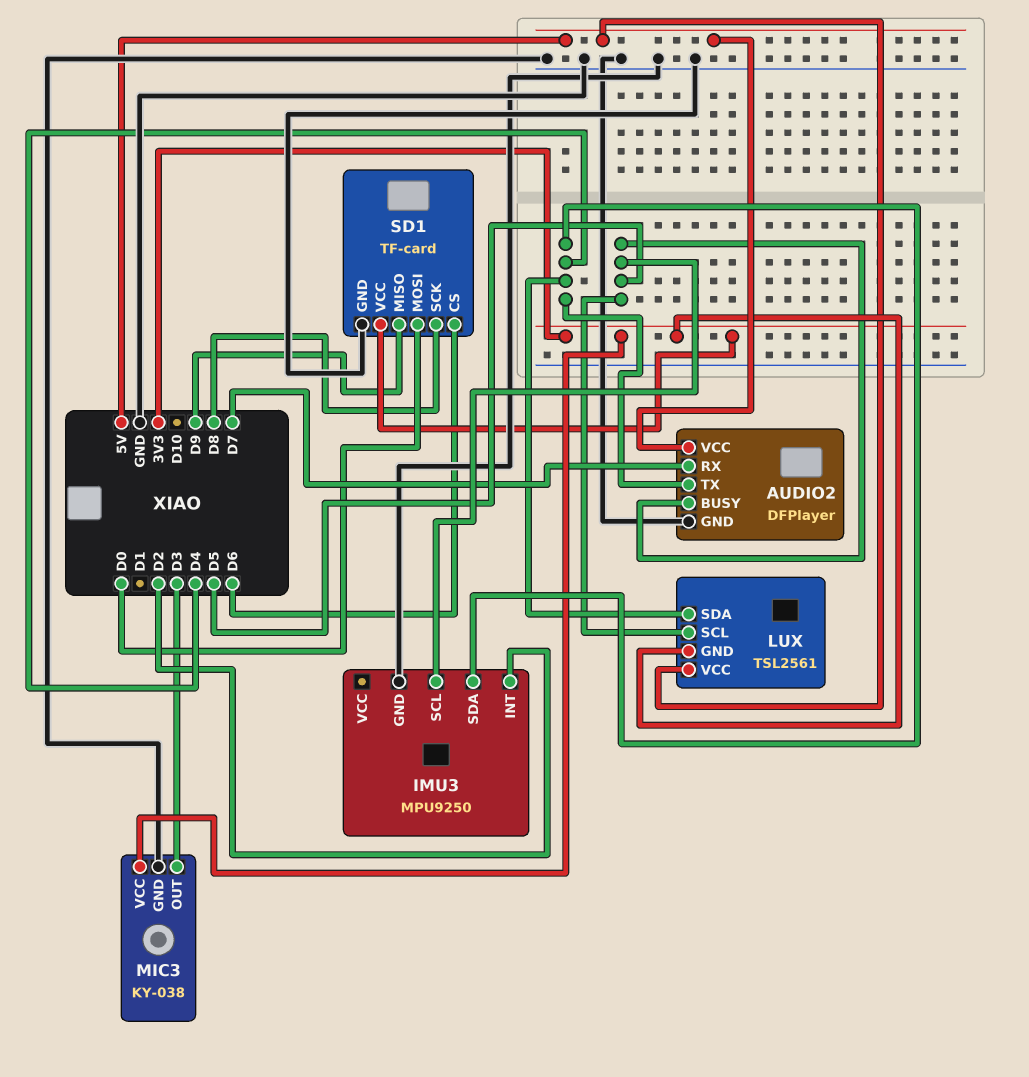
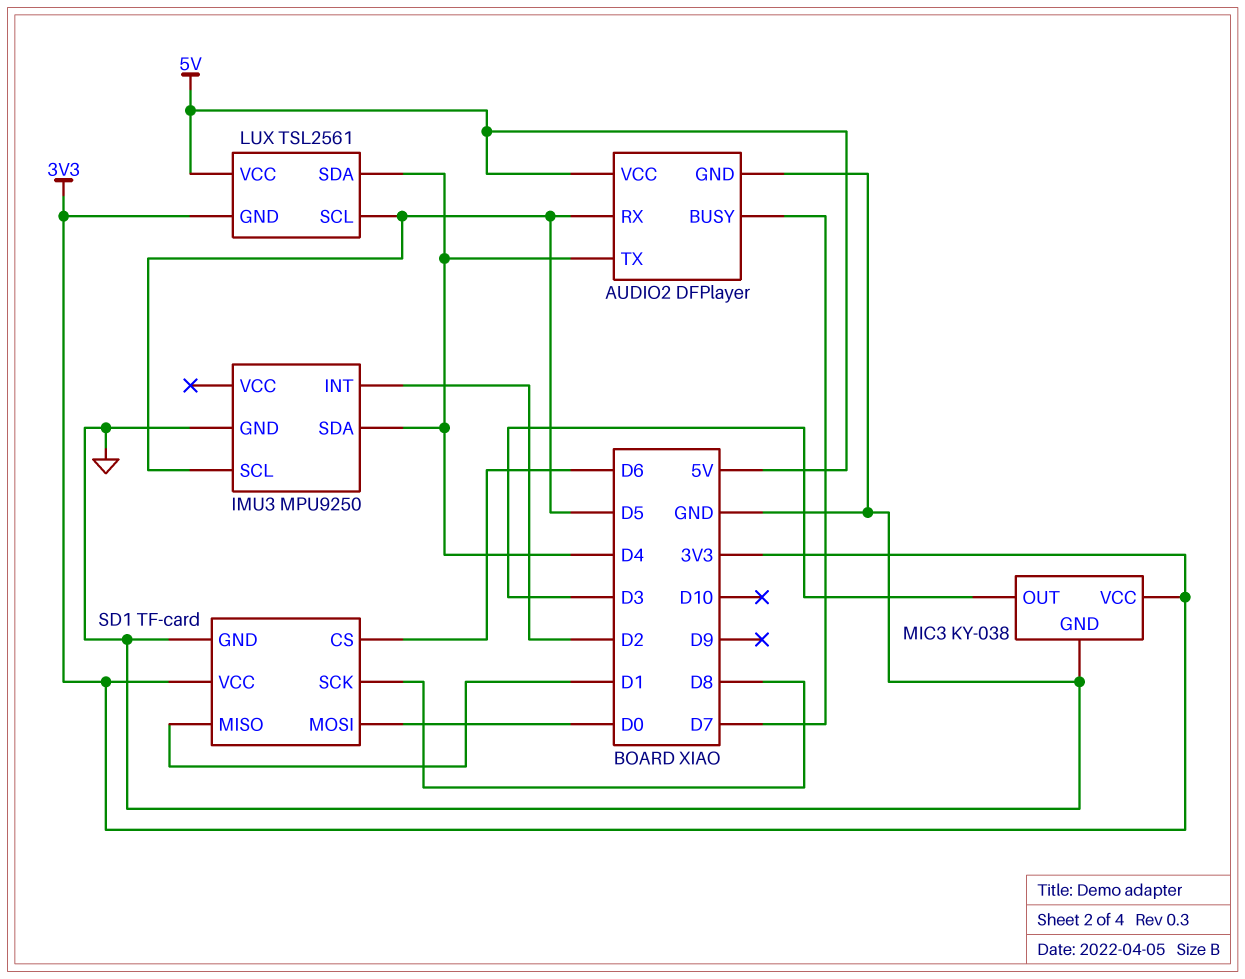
AUDIO2 pin BUSY: D5 -> D7
AUDIO2 pin RX: D7 -> D5
SD1 pin MISO: D9 -> D1

